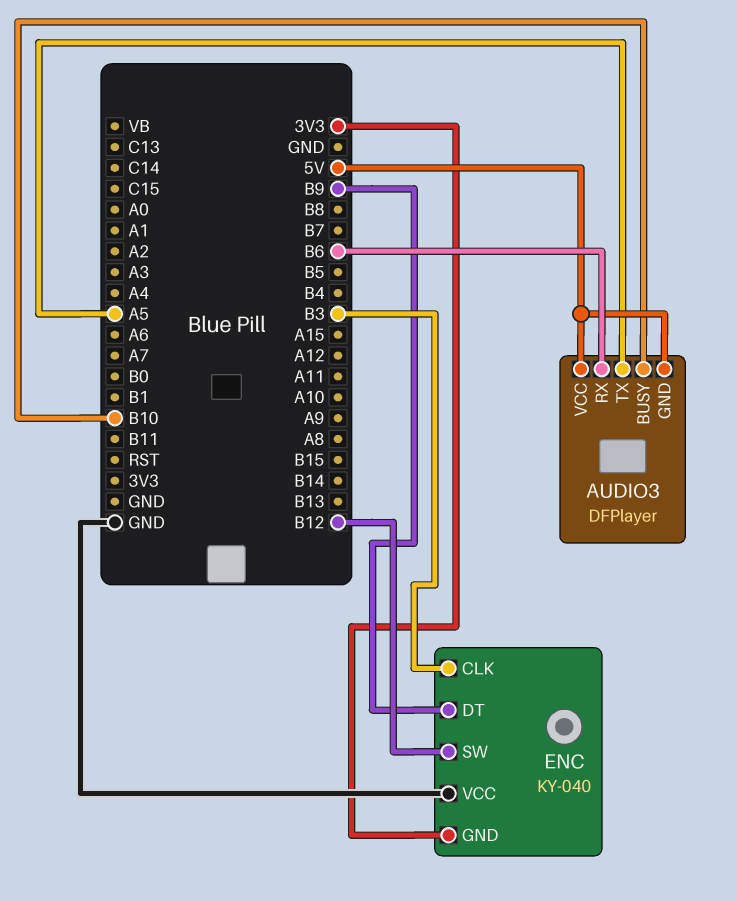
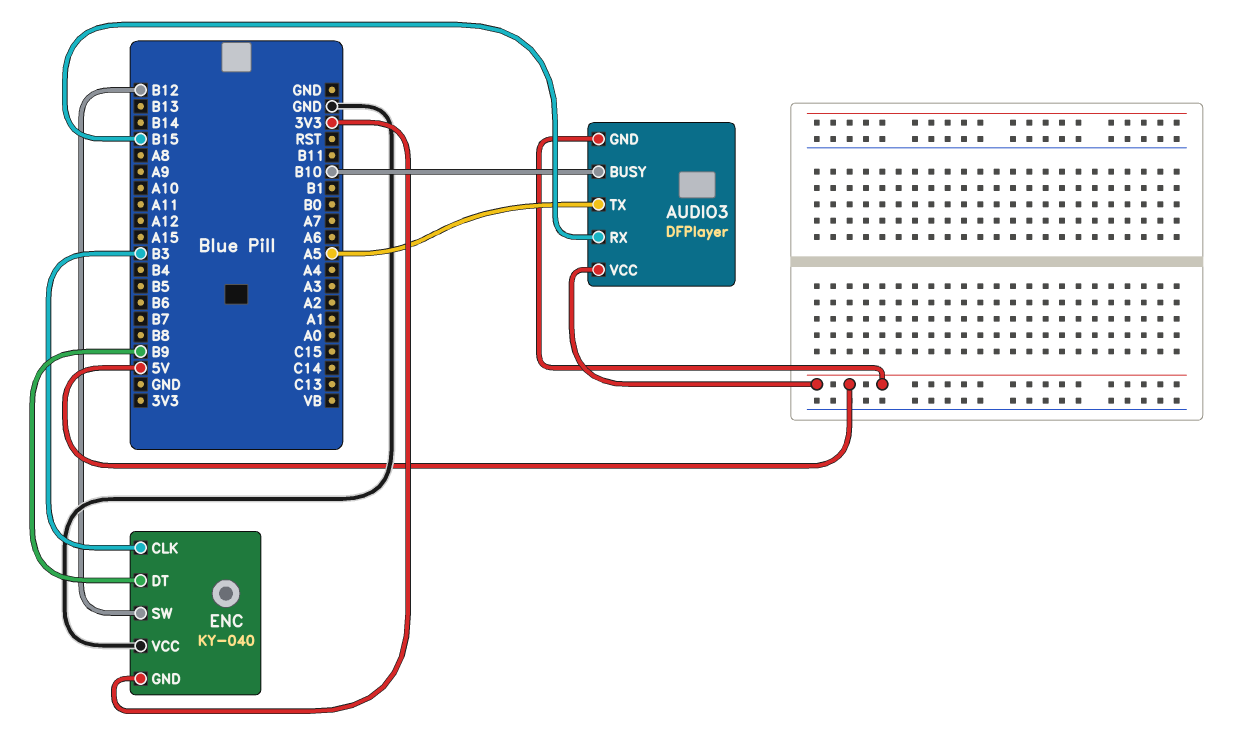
AUDIO3 pin RX: B6 -> B15

